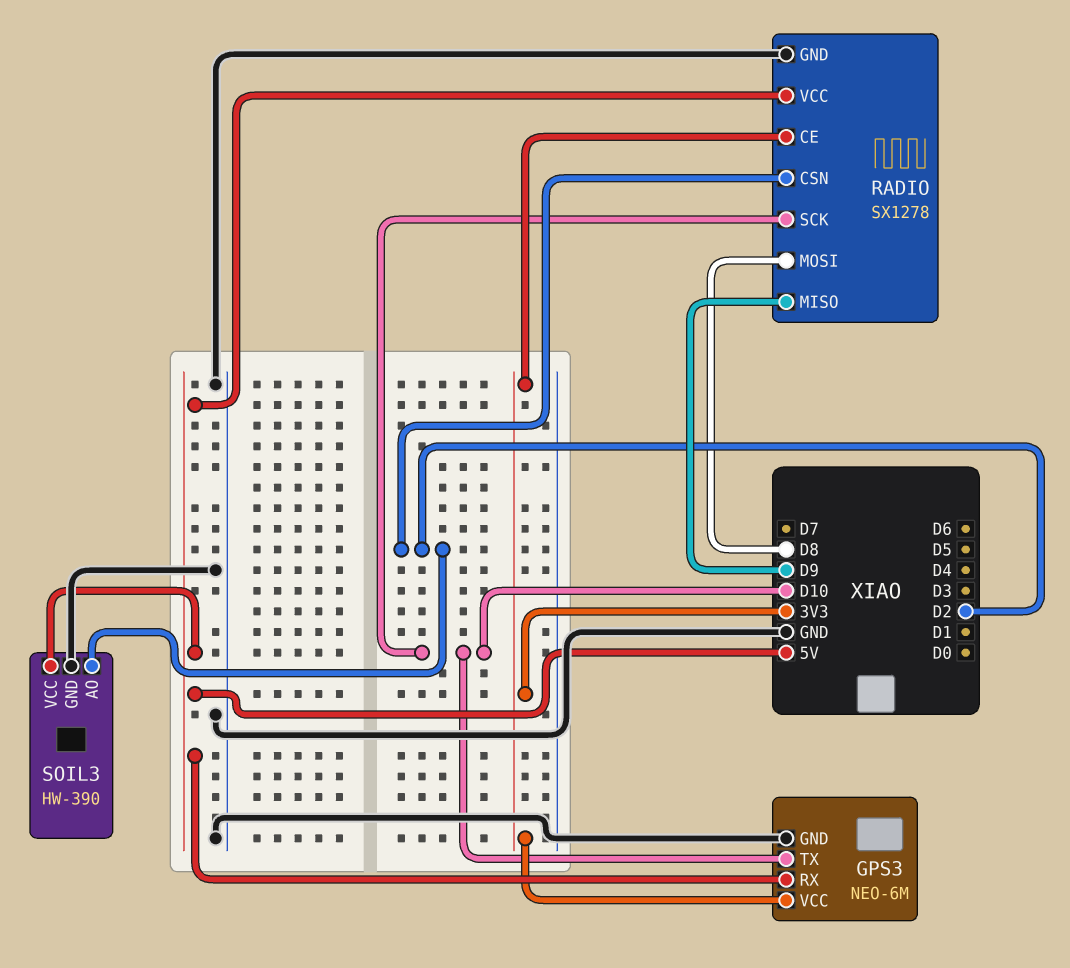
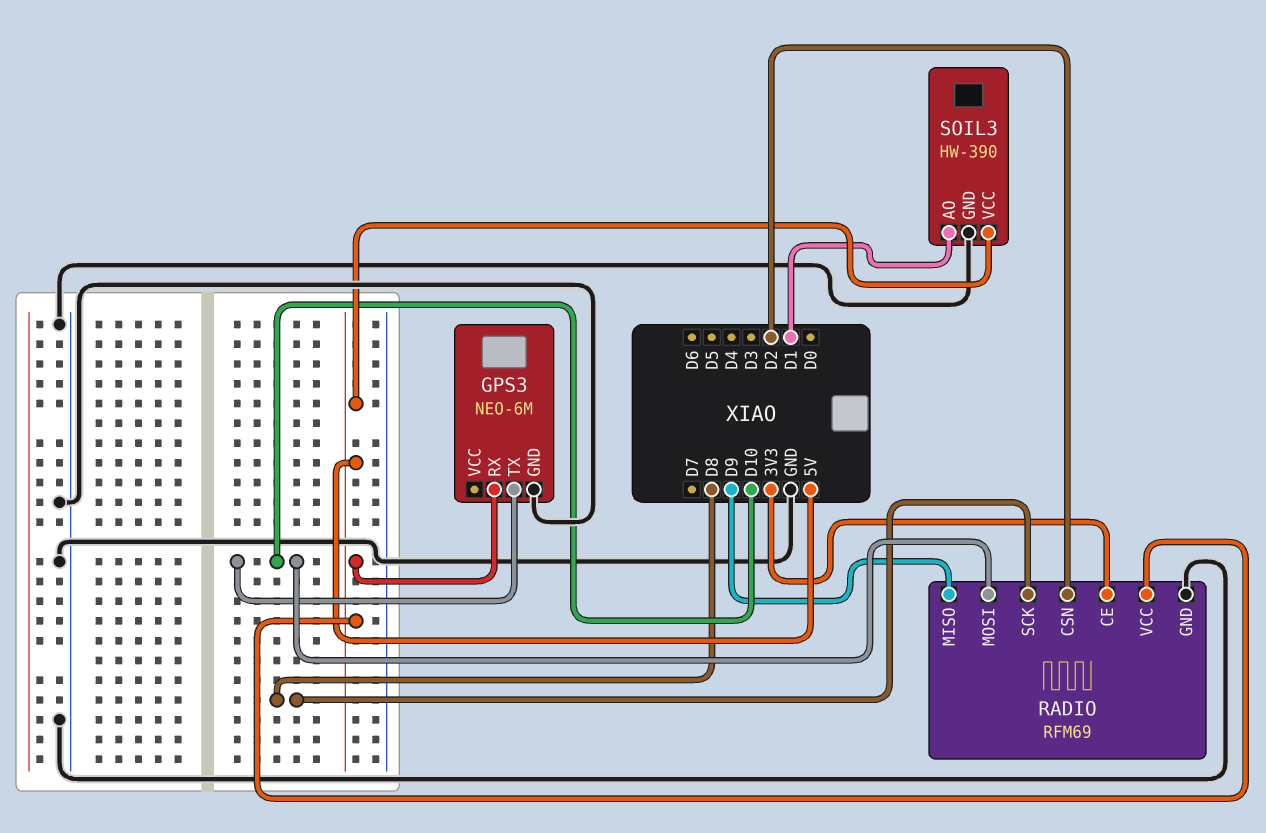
GPS3 pin VCC: 3V3 -> none
RADIO: SX1278 -> RFM69
RADIO pin MOSI: D8 -> D10
RADIO pin SCK: D10 -> D8
SOIL3 pin AO: D2 -> D1

